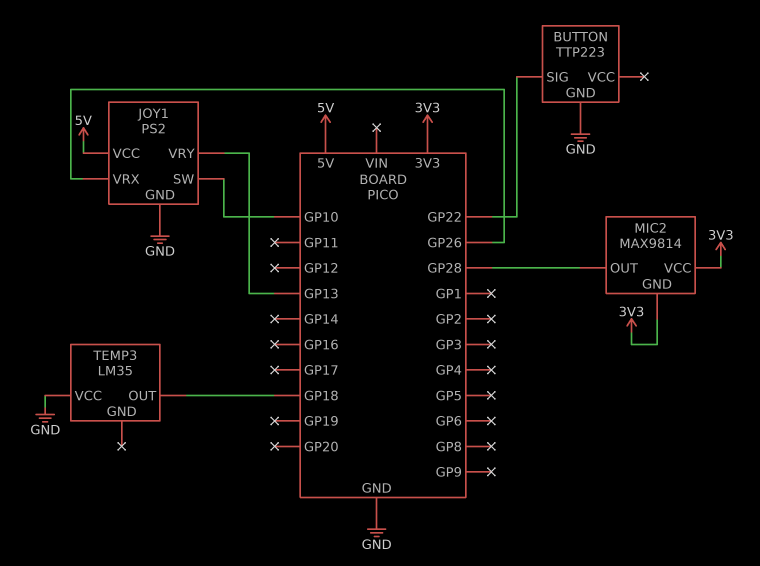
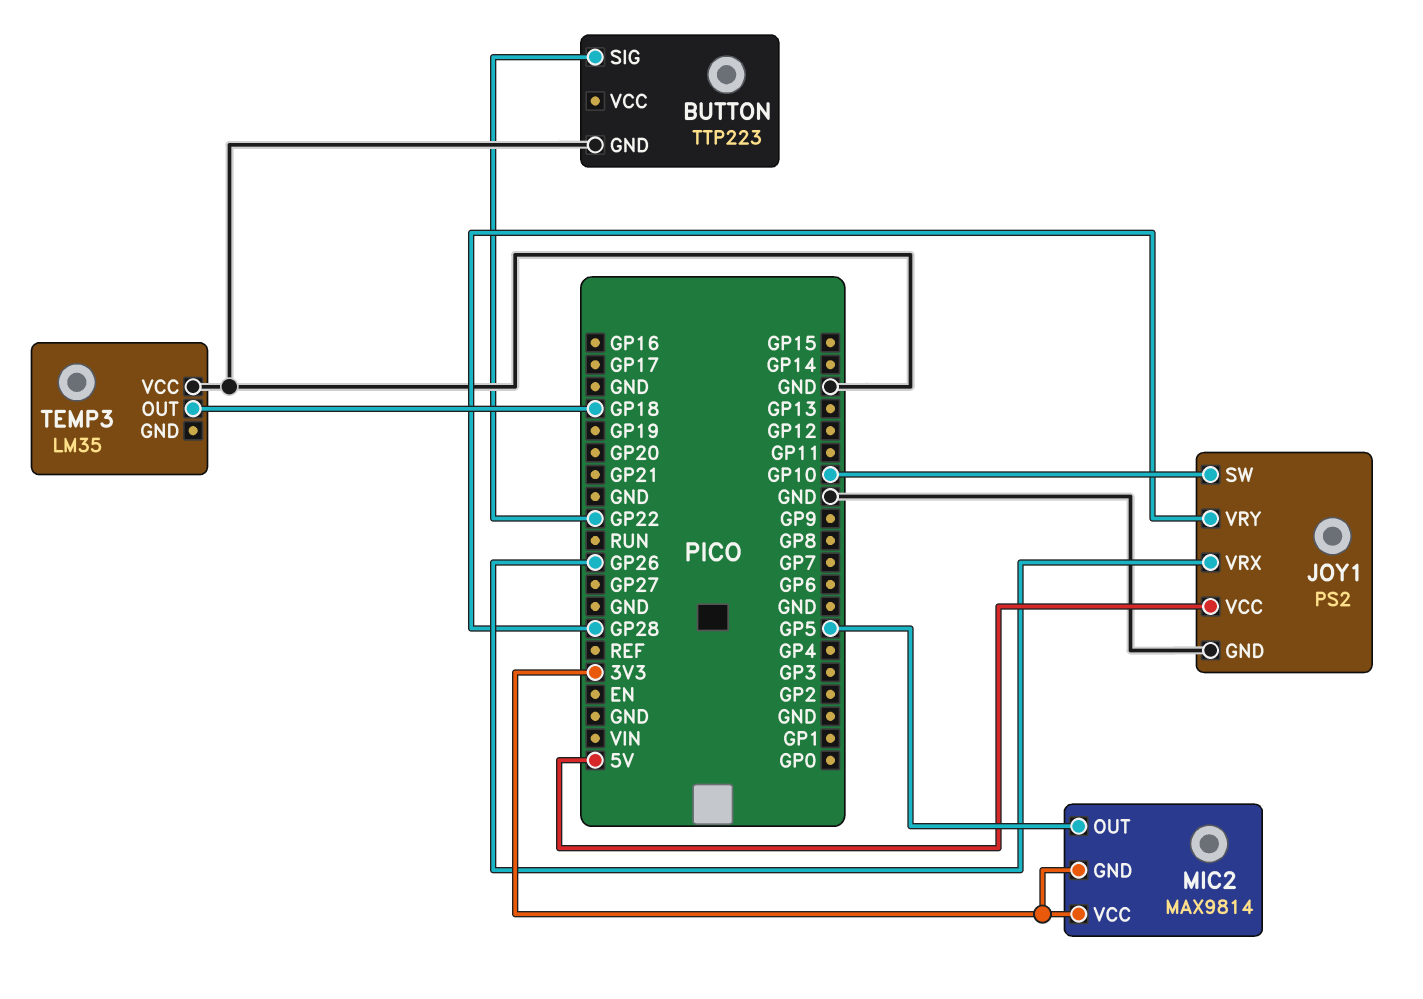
JOY1 pin VRY: GP13 -> GP28
MIC2 pin OUT: GP28 -> GP5

